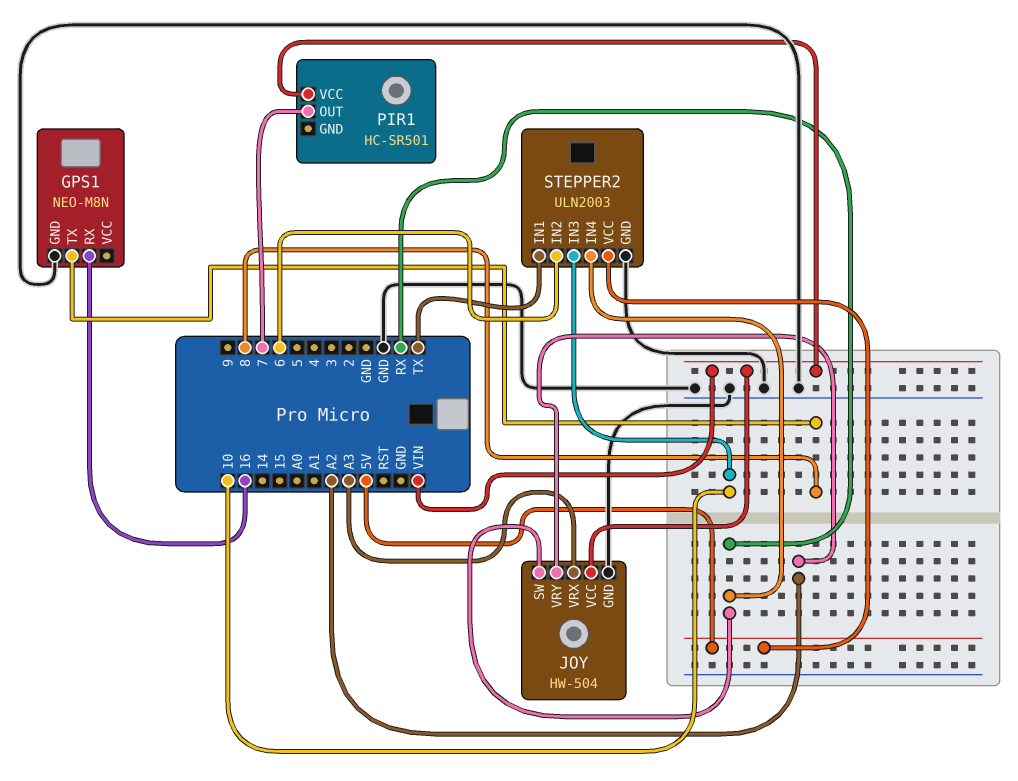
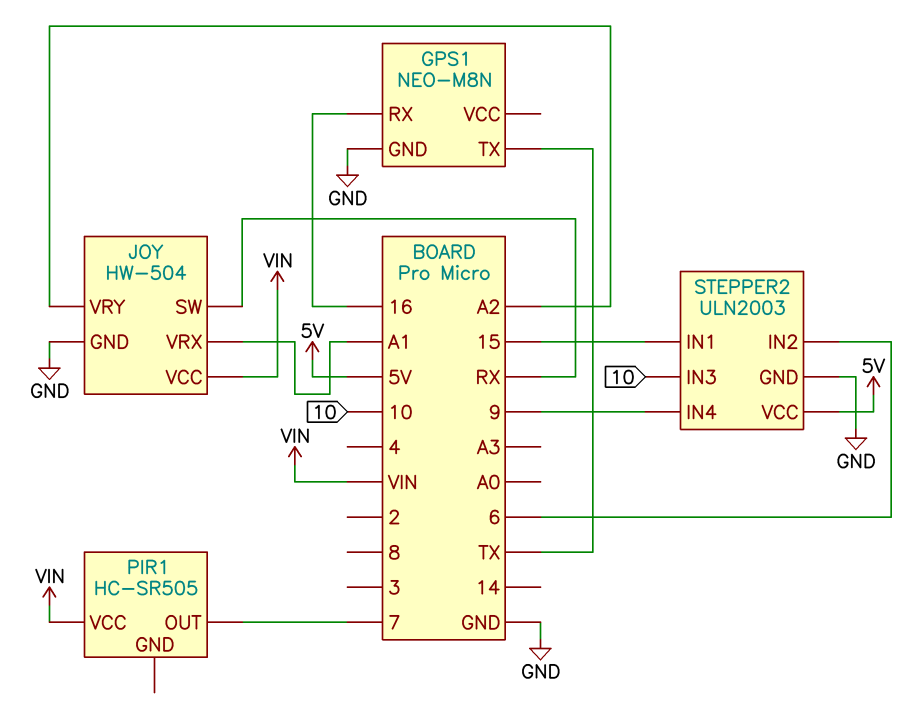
GPS1 pin TX: 8 -> TX
JOY pin VRX: A3 -> A1
PIR1: HC-SR501 -> HC-SR505
STEPPER2 pin IN1: TX -> 15
STEPPER2 pin IN4: RX -> 9

